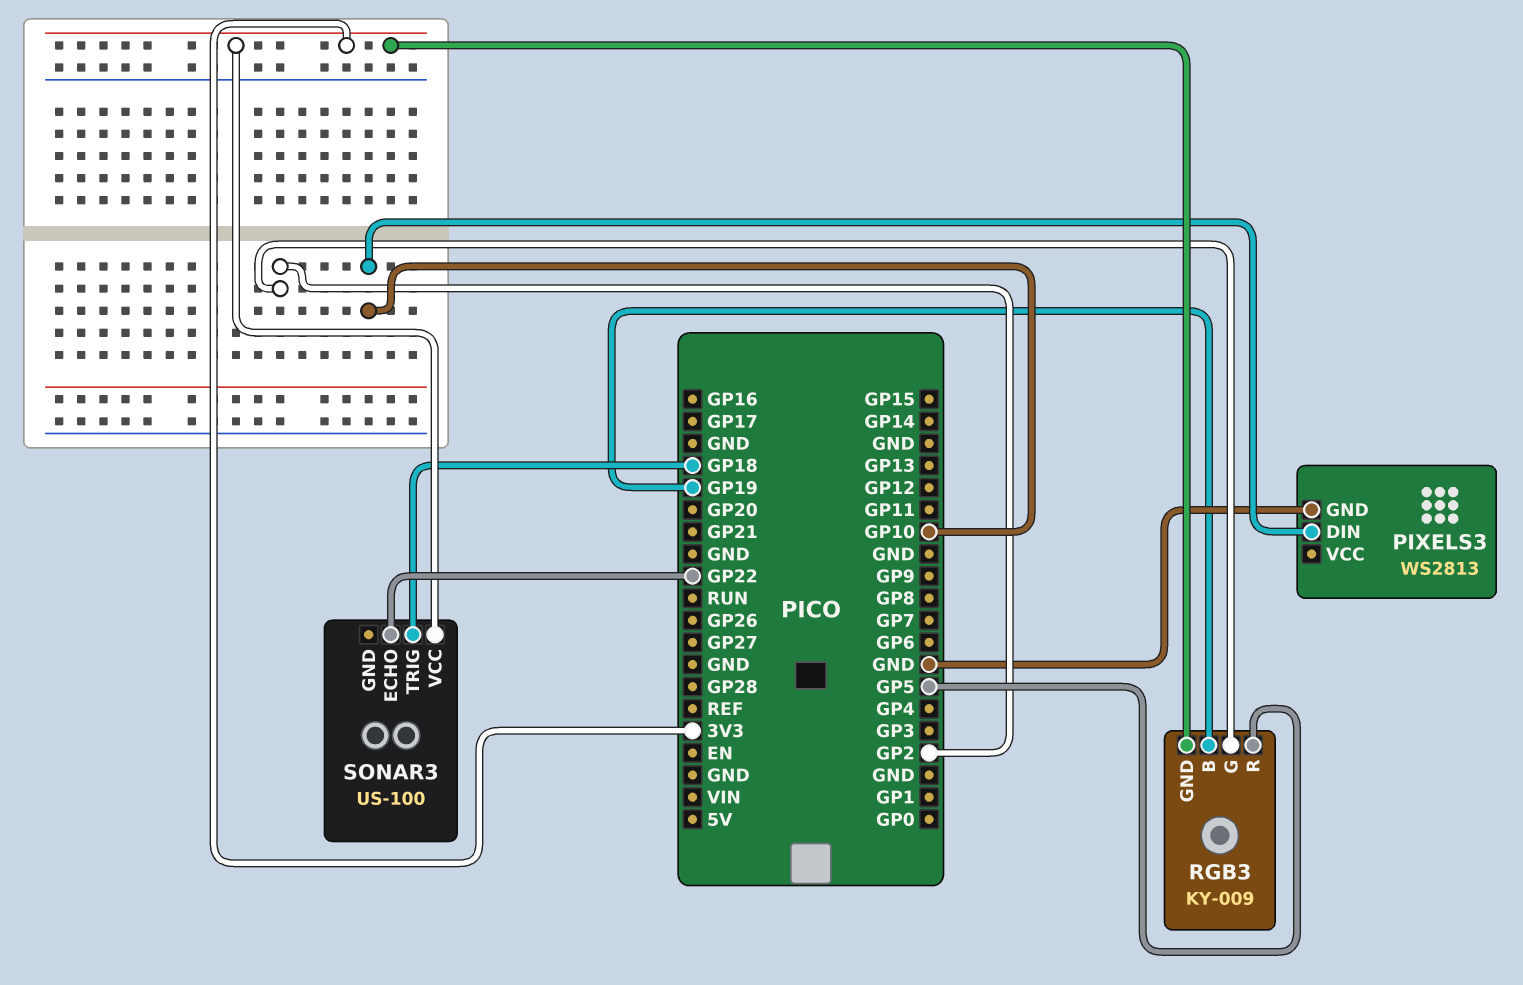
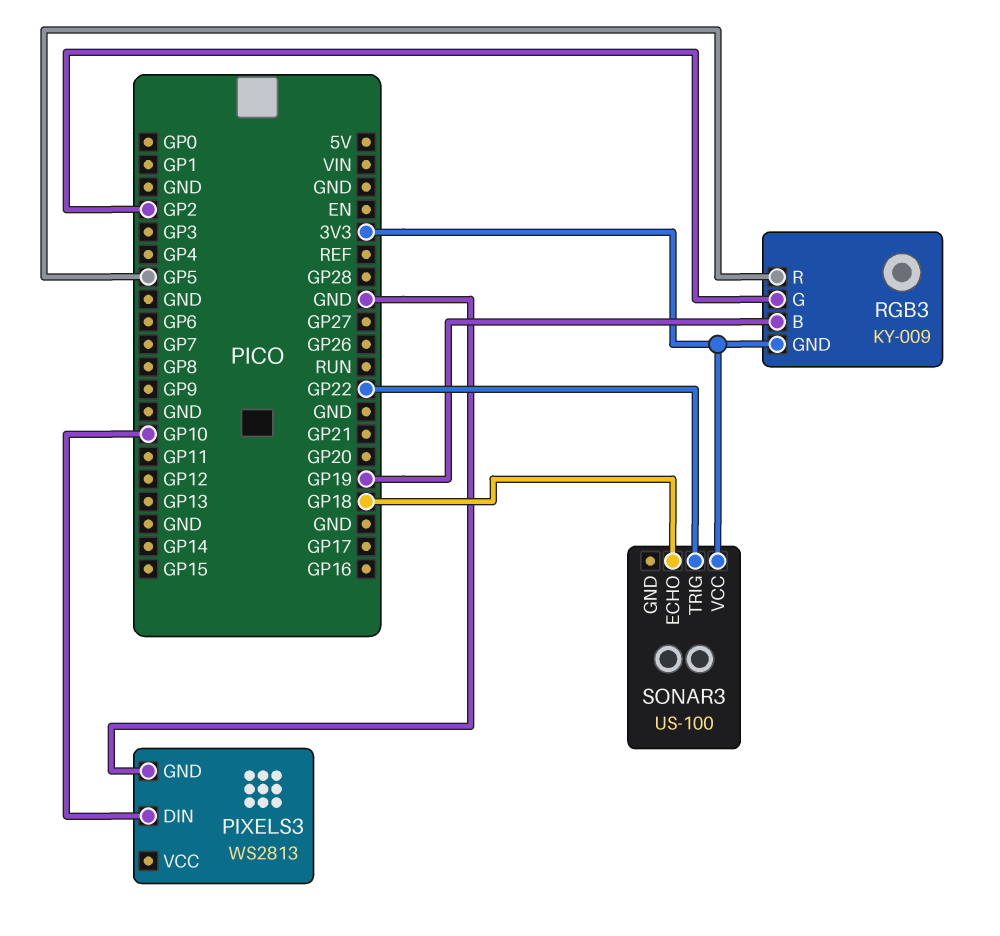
SONAR3 pin ECHO: GP22 -> GP18
SONAR3 pin TRIG: GP18 -> GP22

